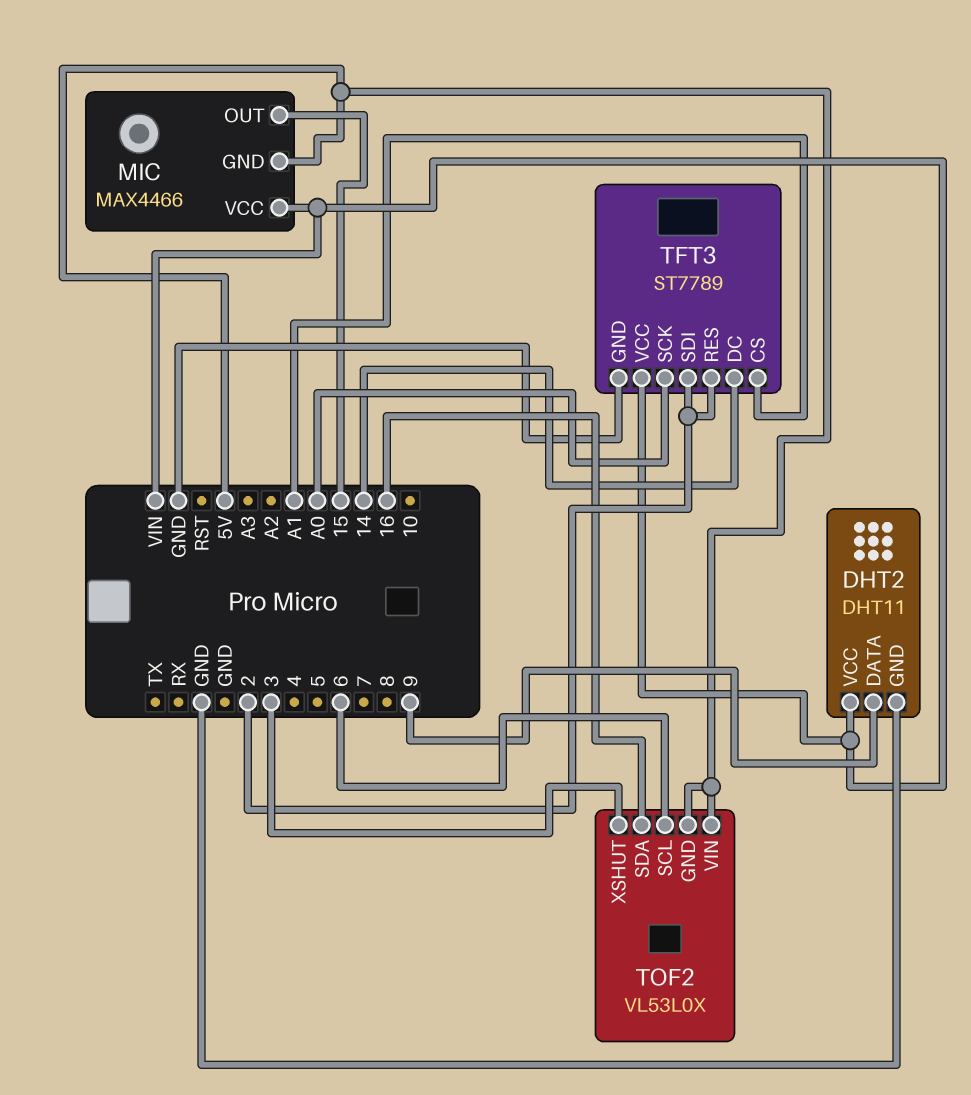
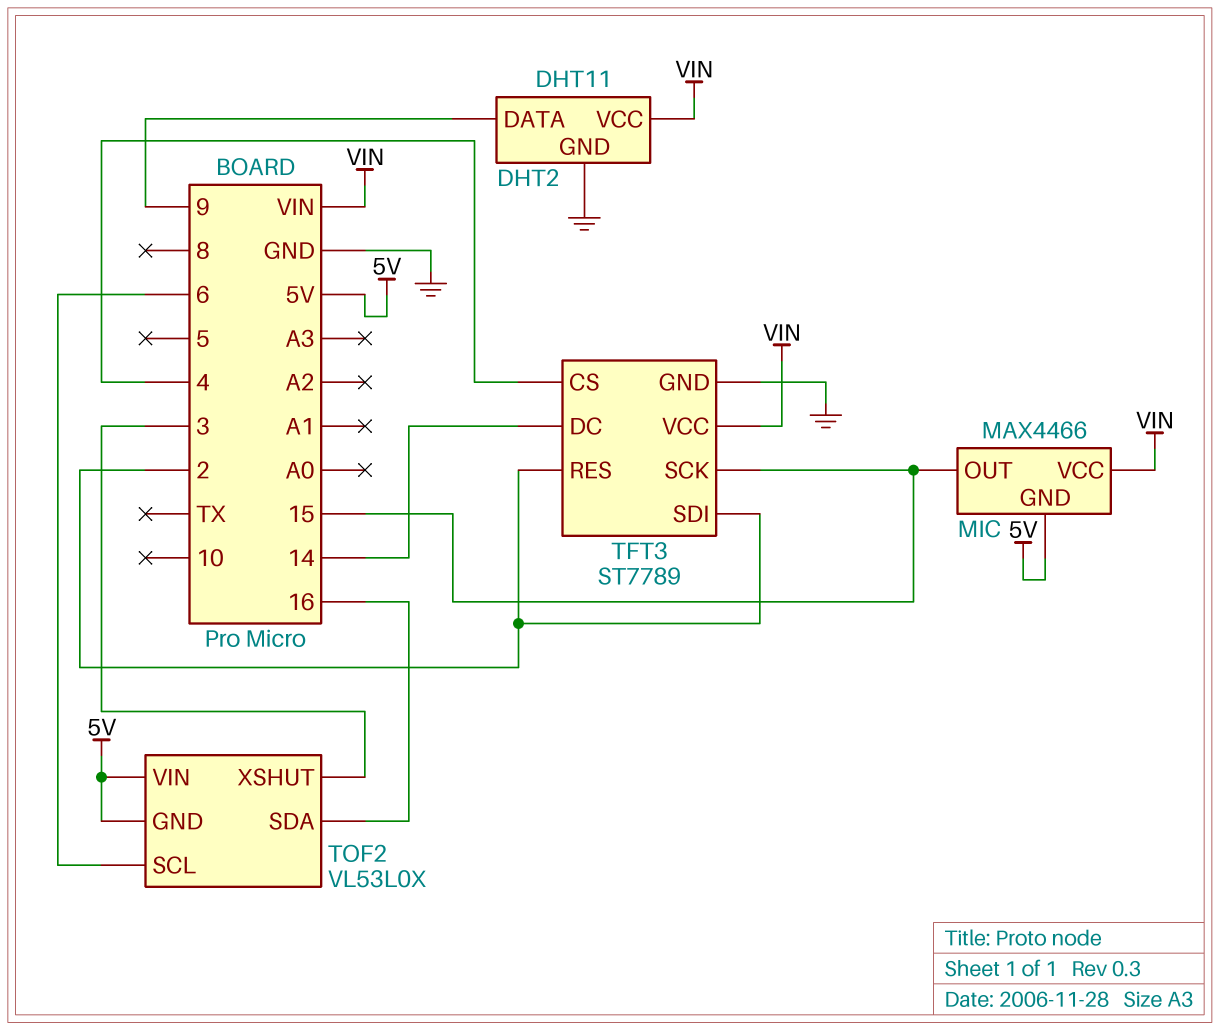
TFT3 pin CS: A1 -> 4
TFT3 pin SCK: A0 -> 15

